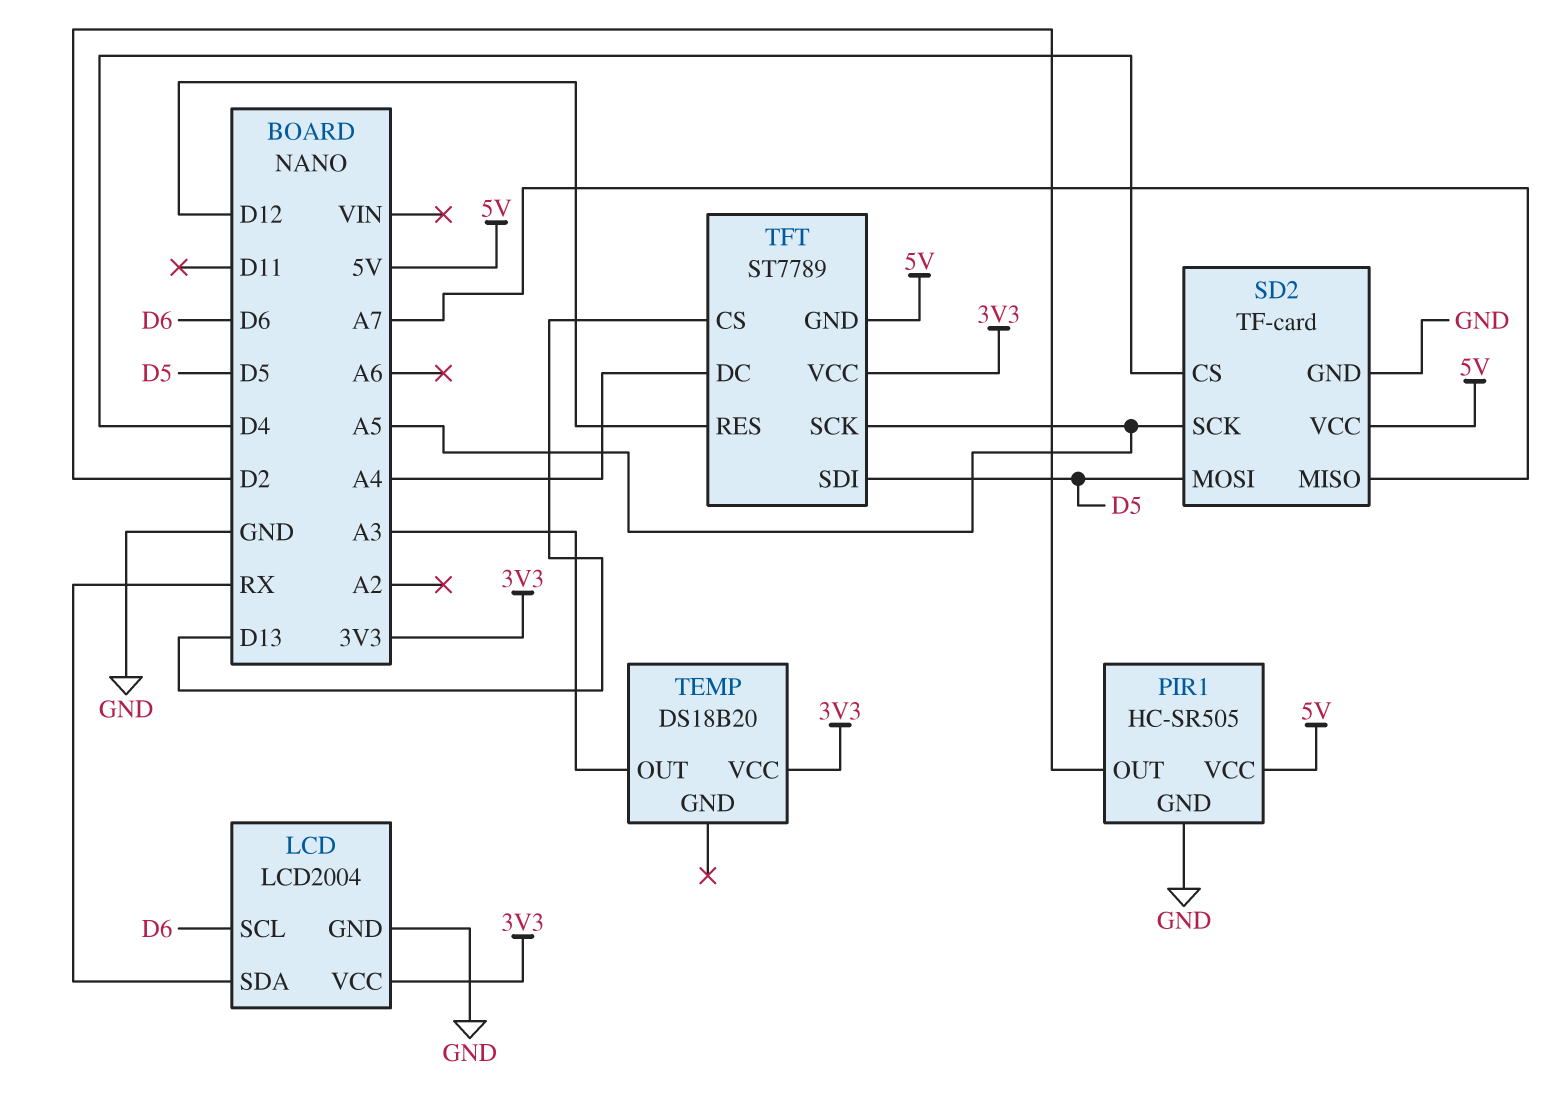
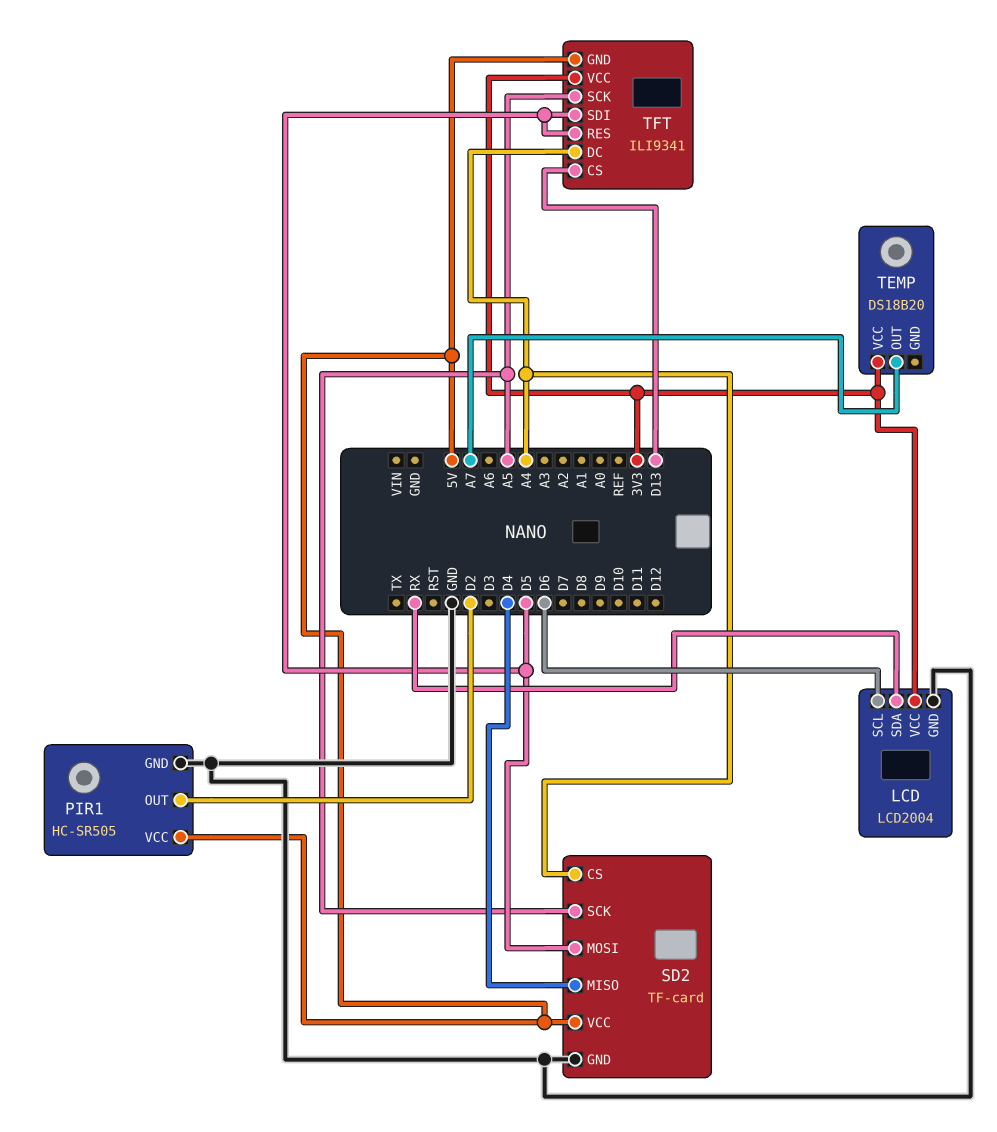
SD2 pin CS: D4 -> A4
SD2 pin MISO: A7 -> D4
TEMP pin OUT: A3 -> A7
TFT: ST7789 -> ILI9341
TFT pin RES: D12 -> D5

